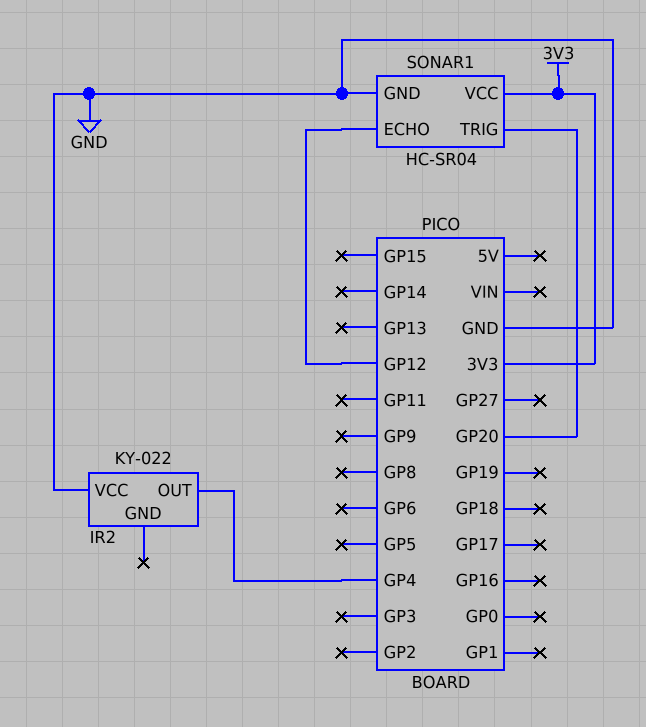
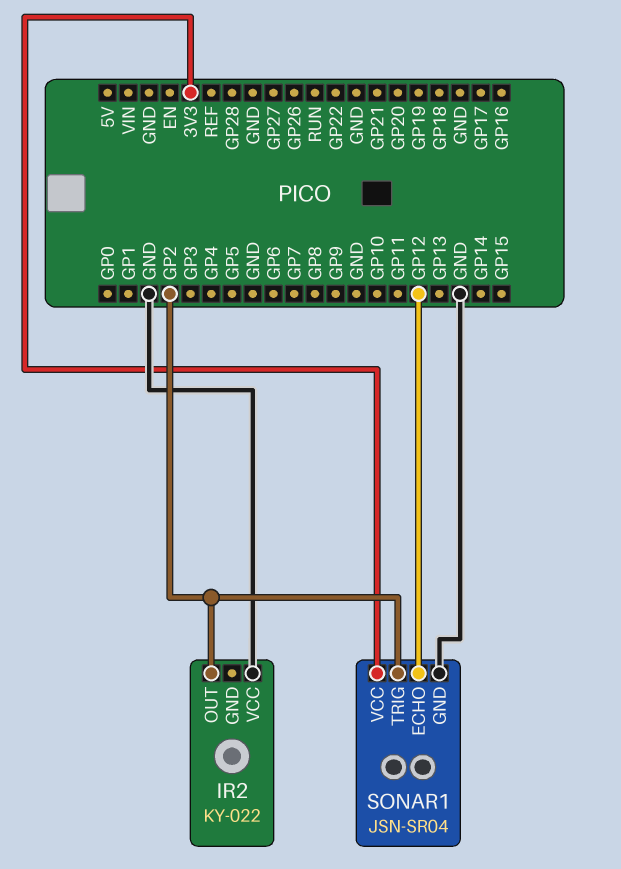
IR2 pin OUT: GP4 -> GP2
SONAR1: HC-SR04 -> JSN-SR04
SONAR1 pin TRIG: GP20 -> GP2

